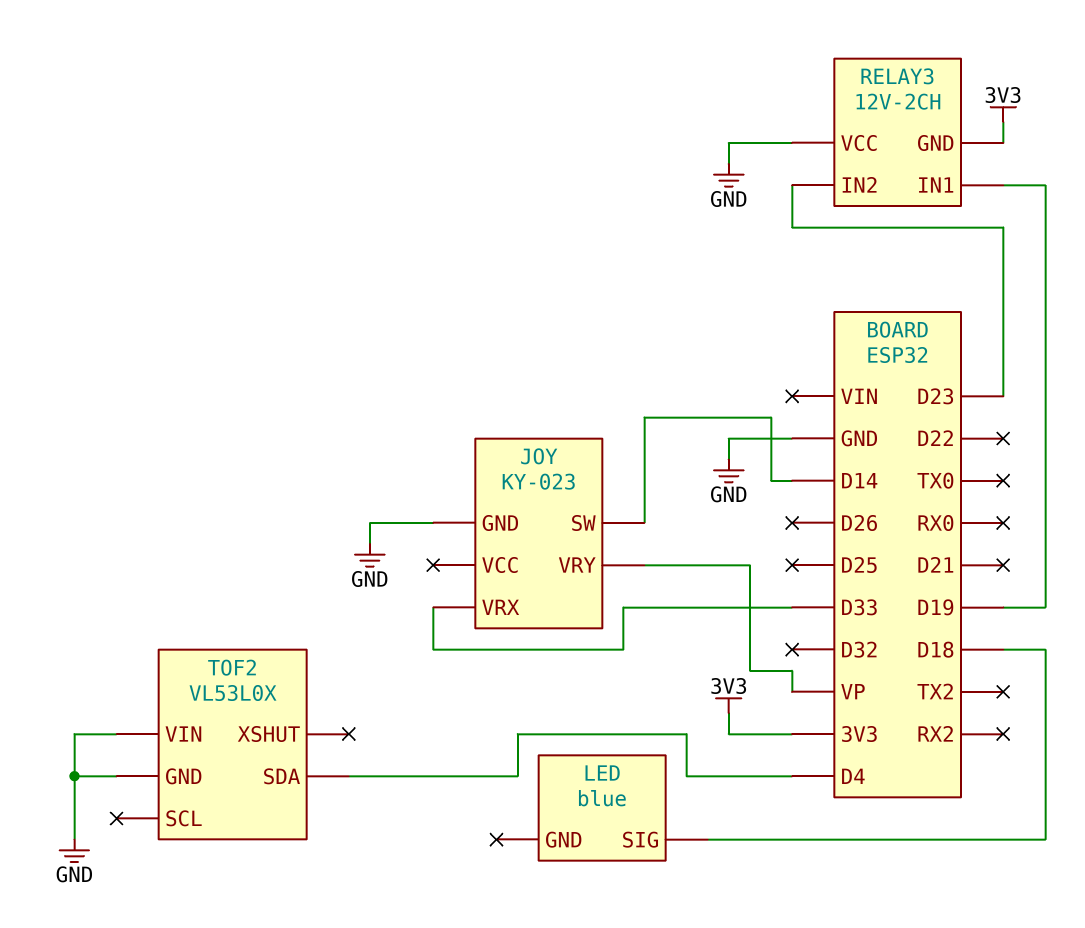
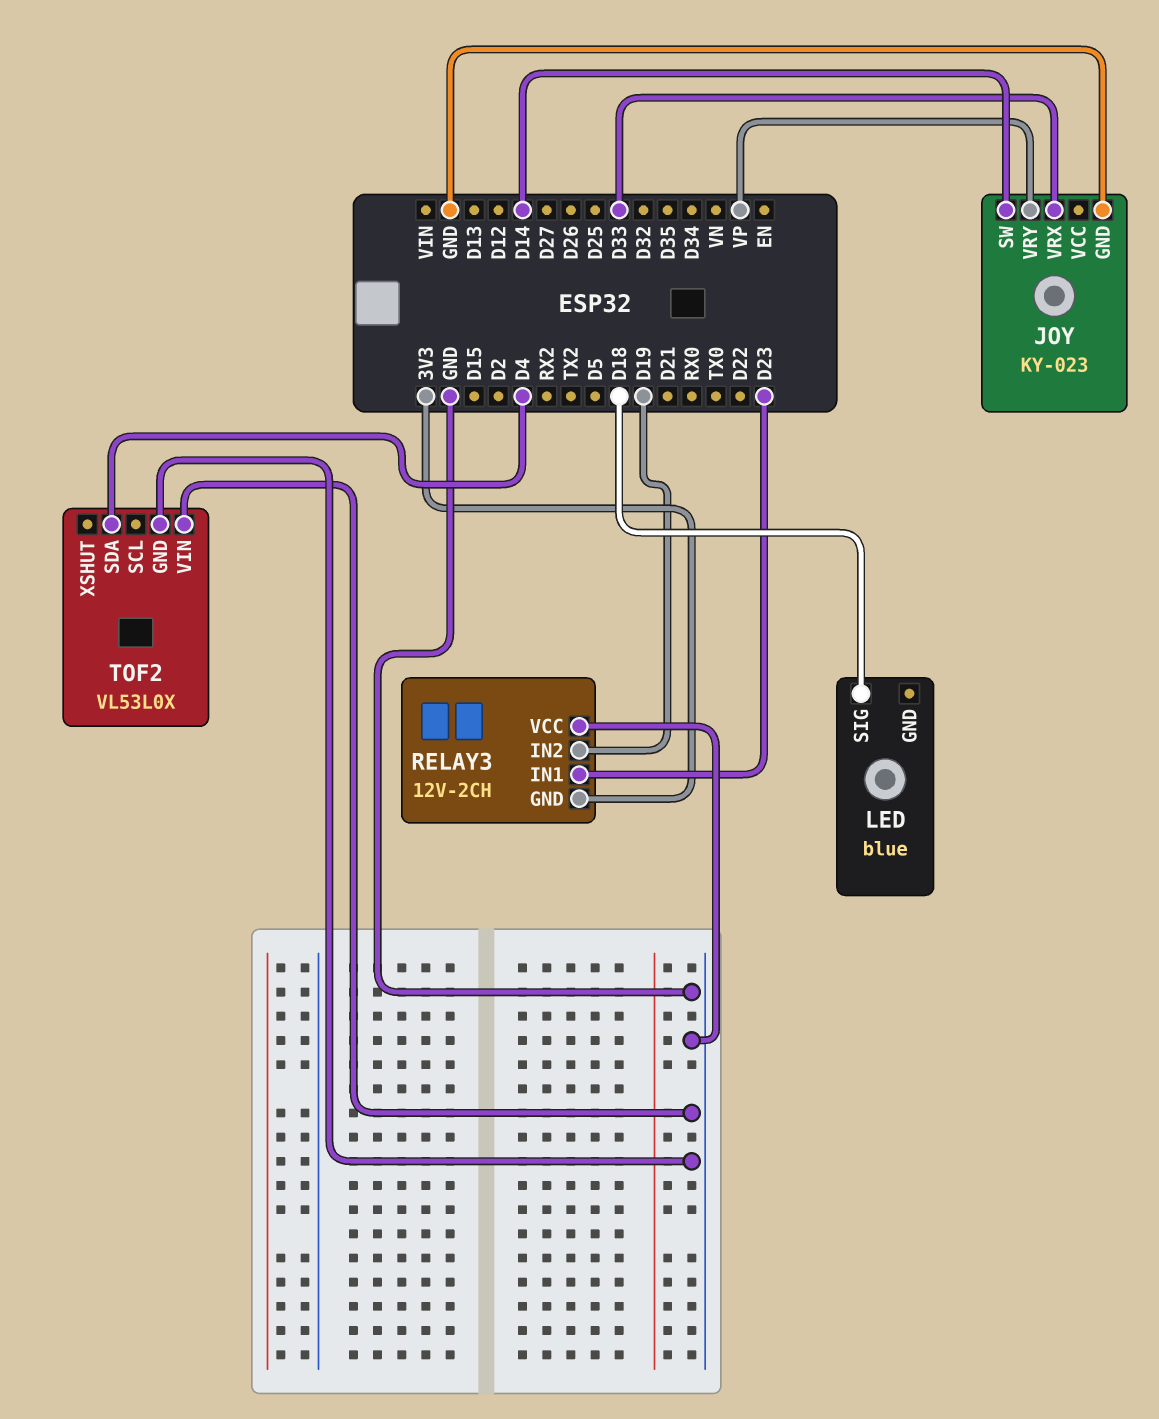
RELAY3 pin IN1: D19 -> D23
RELAY3 pin IN2: D23 -> D19

